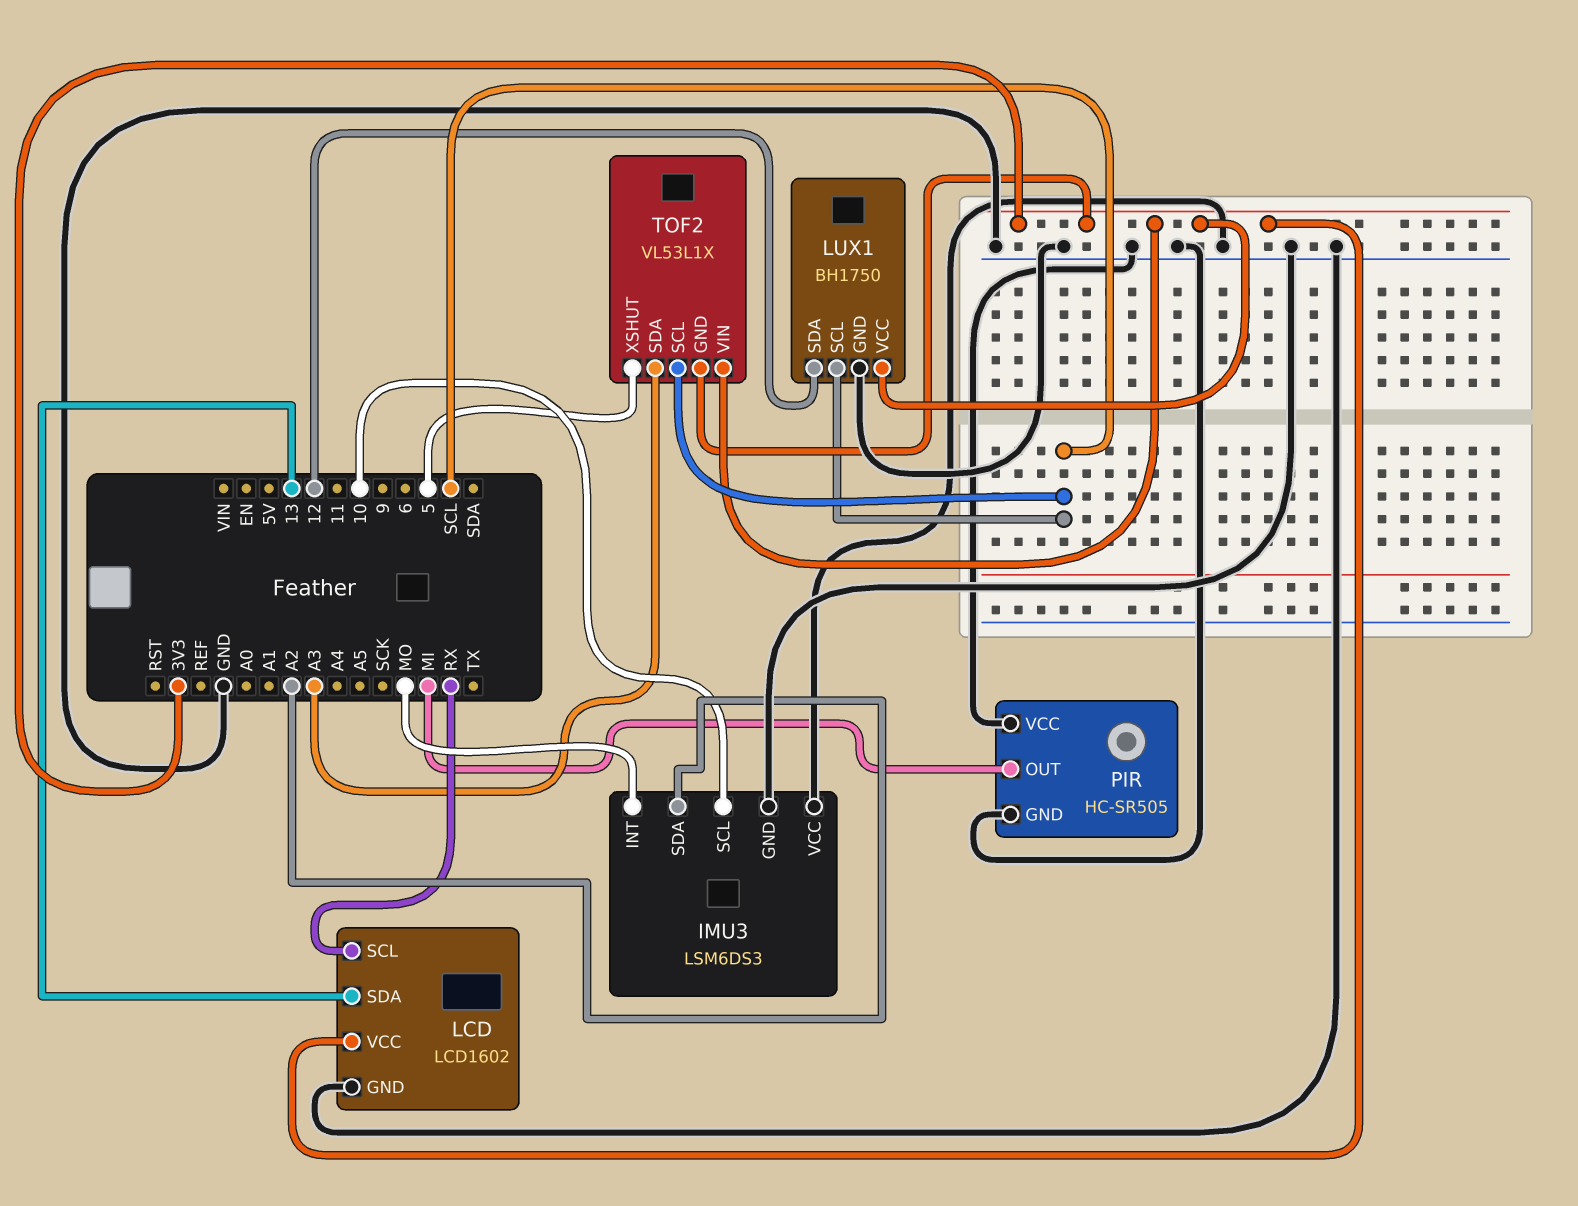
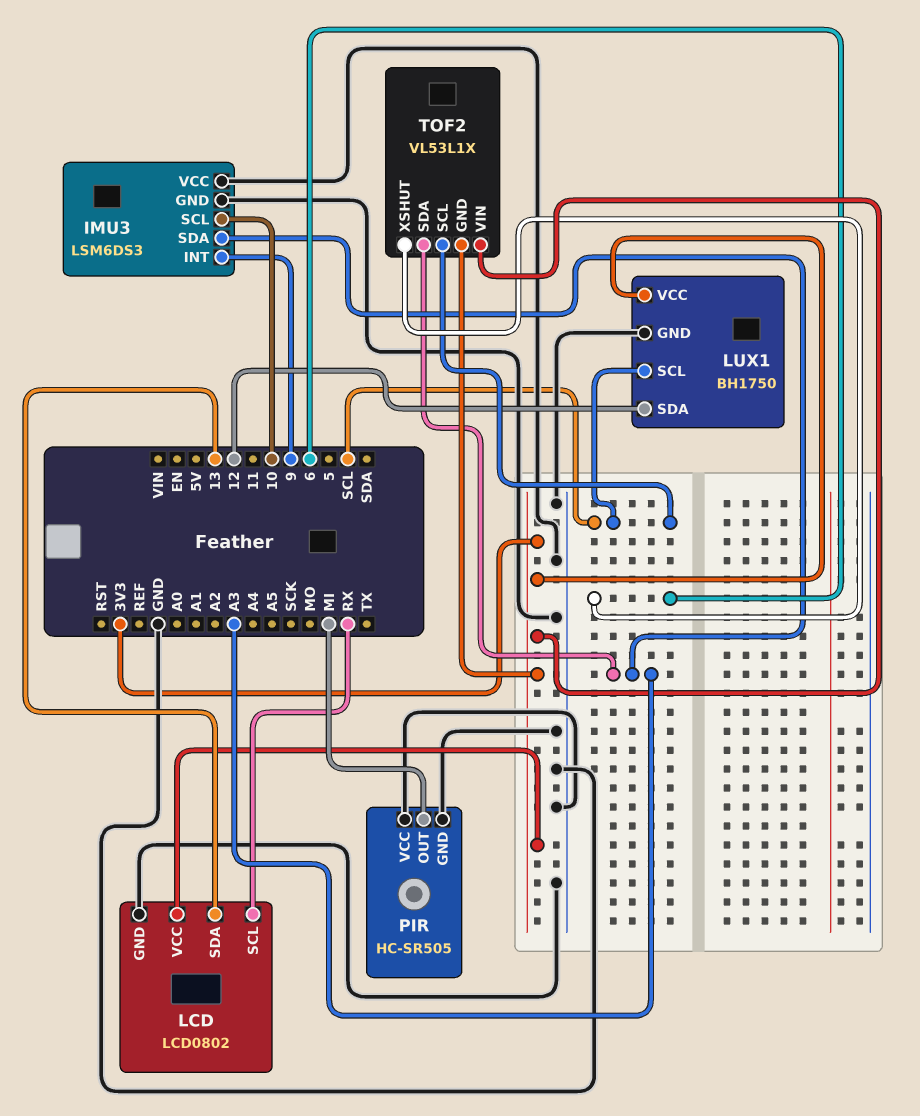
IMU3 pin INT: MO -> 9
IMU3 pin SDA: A2 -> A3
LCD: LCD1602 -> LCD0802
TOF2 pin XSHUT: 5 -> 6

